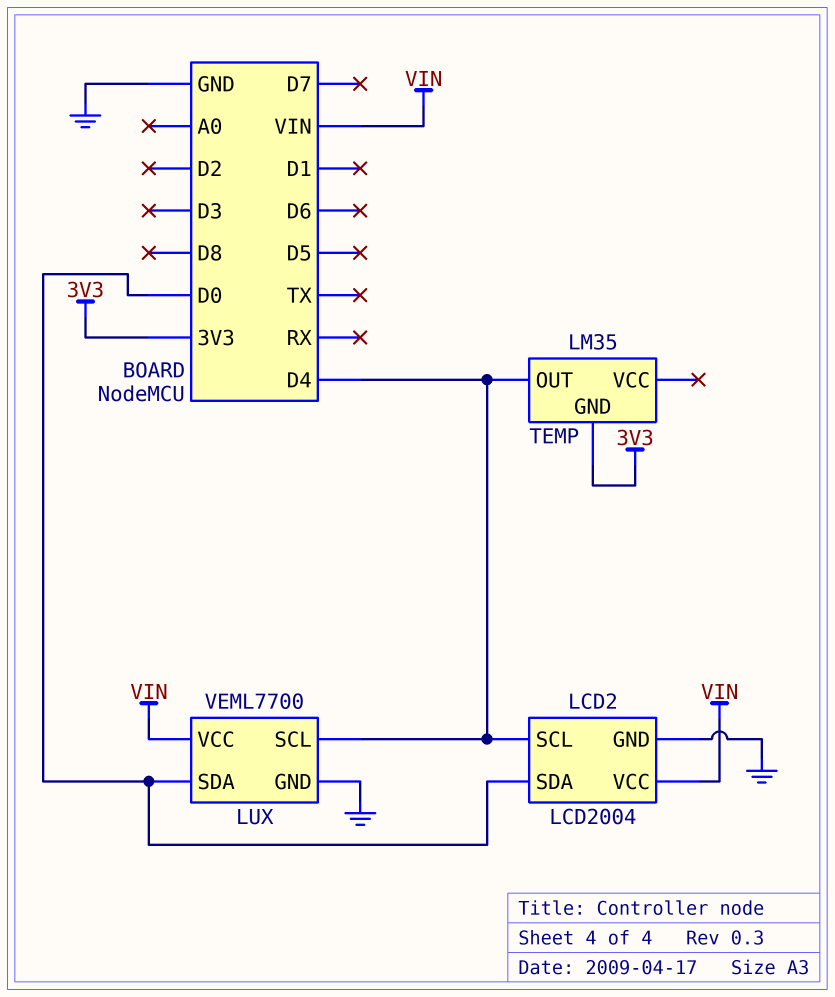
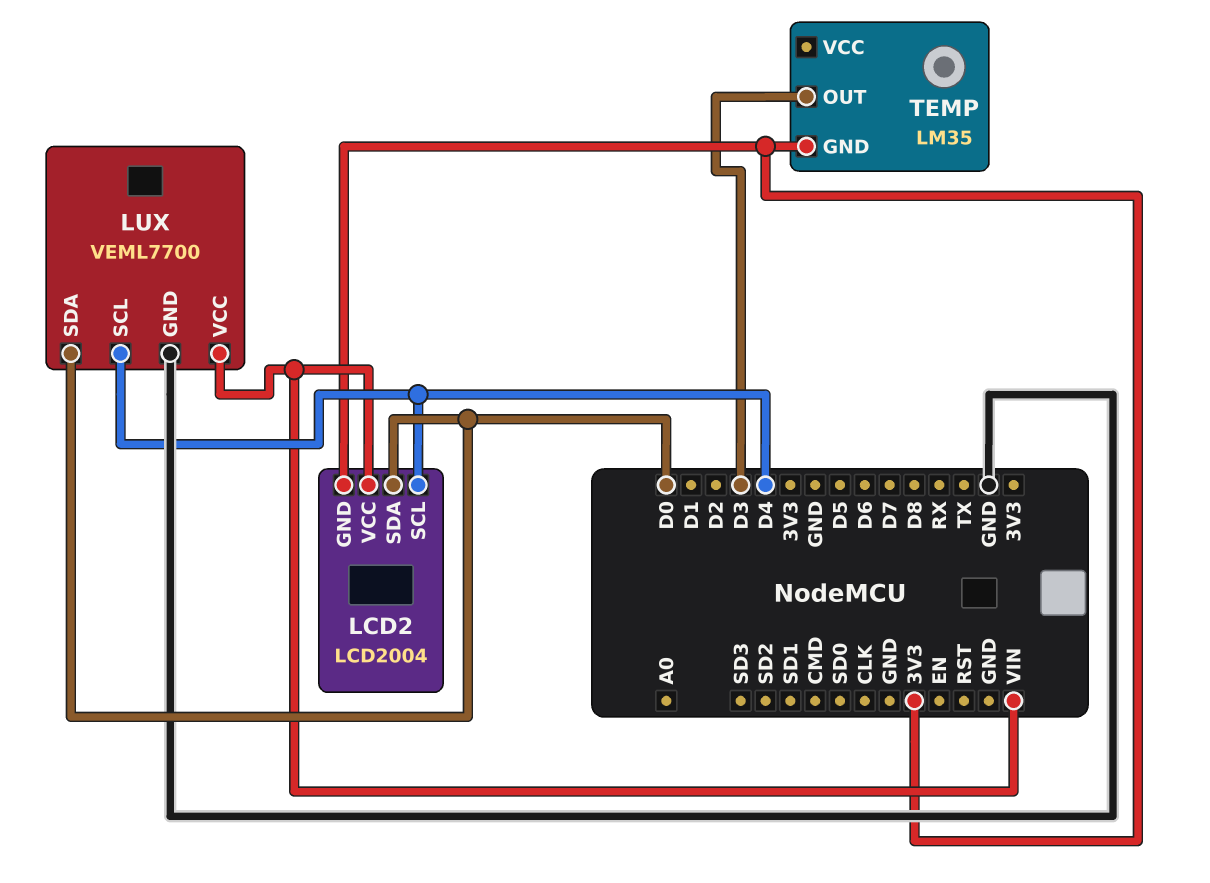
LCD2 pin GND: GND -> 3V3
TEMP pin OUT: D4 -> D3

